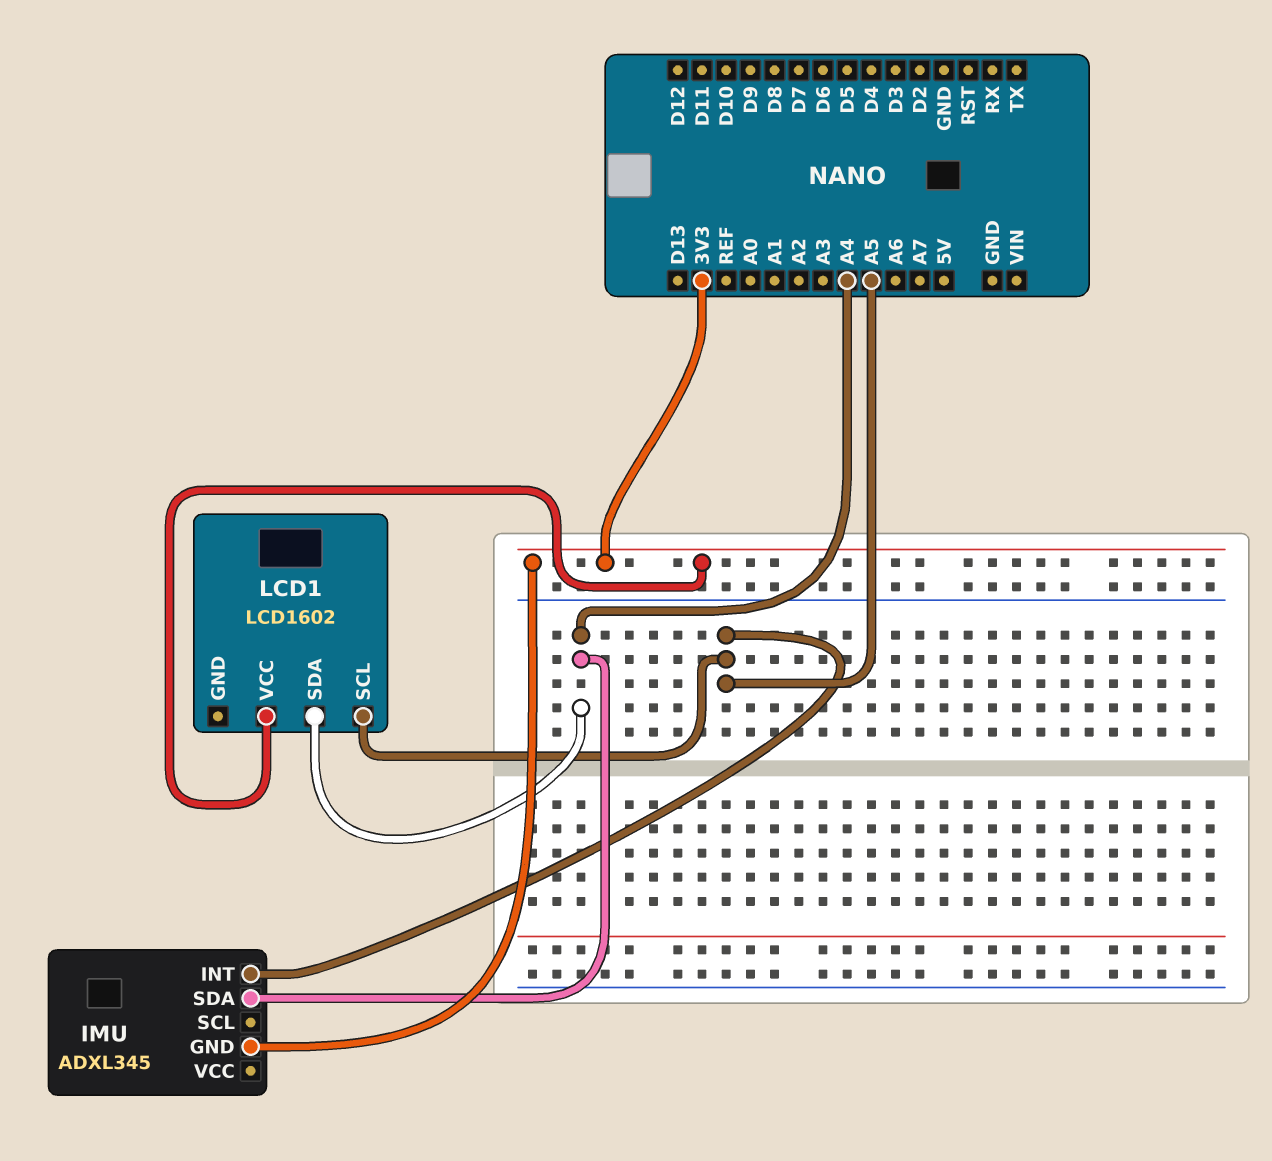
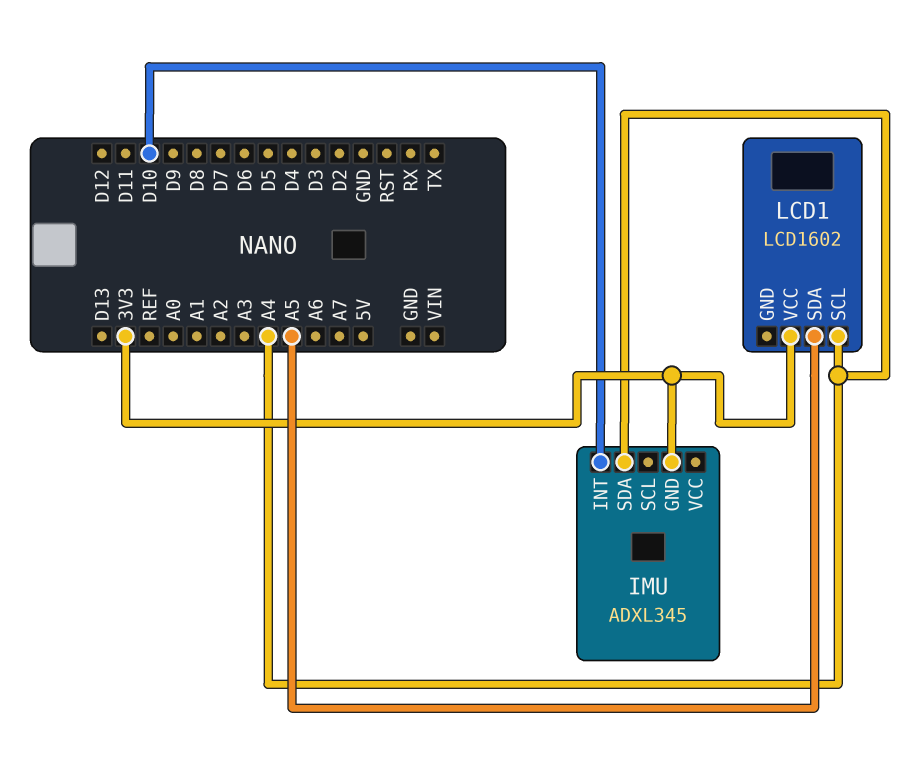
IMU pin INT: A5 -> D10
LCD1 pin SCL: A5 -> A4
LCD1 pin SDA: A4 -> A5

